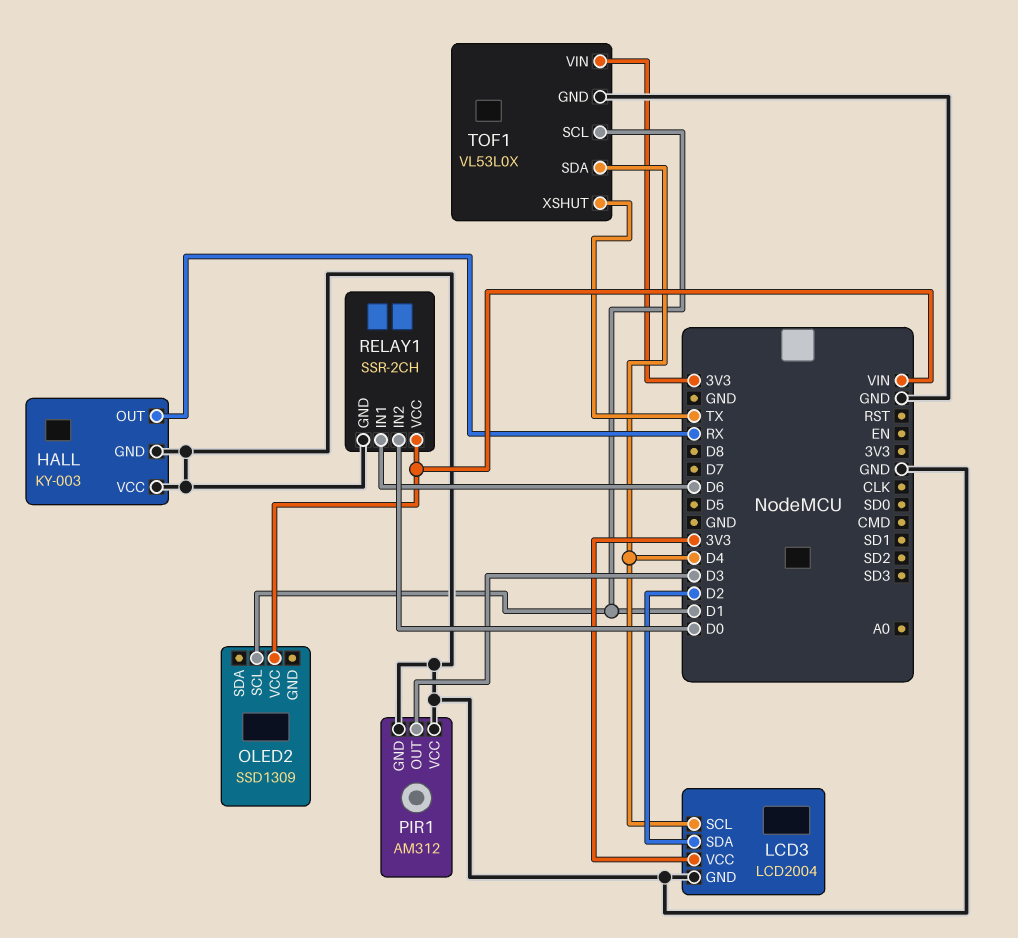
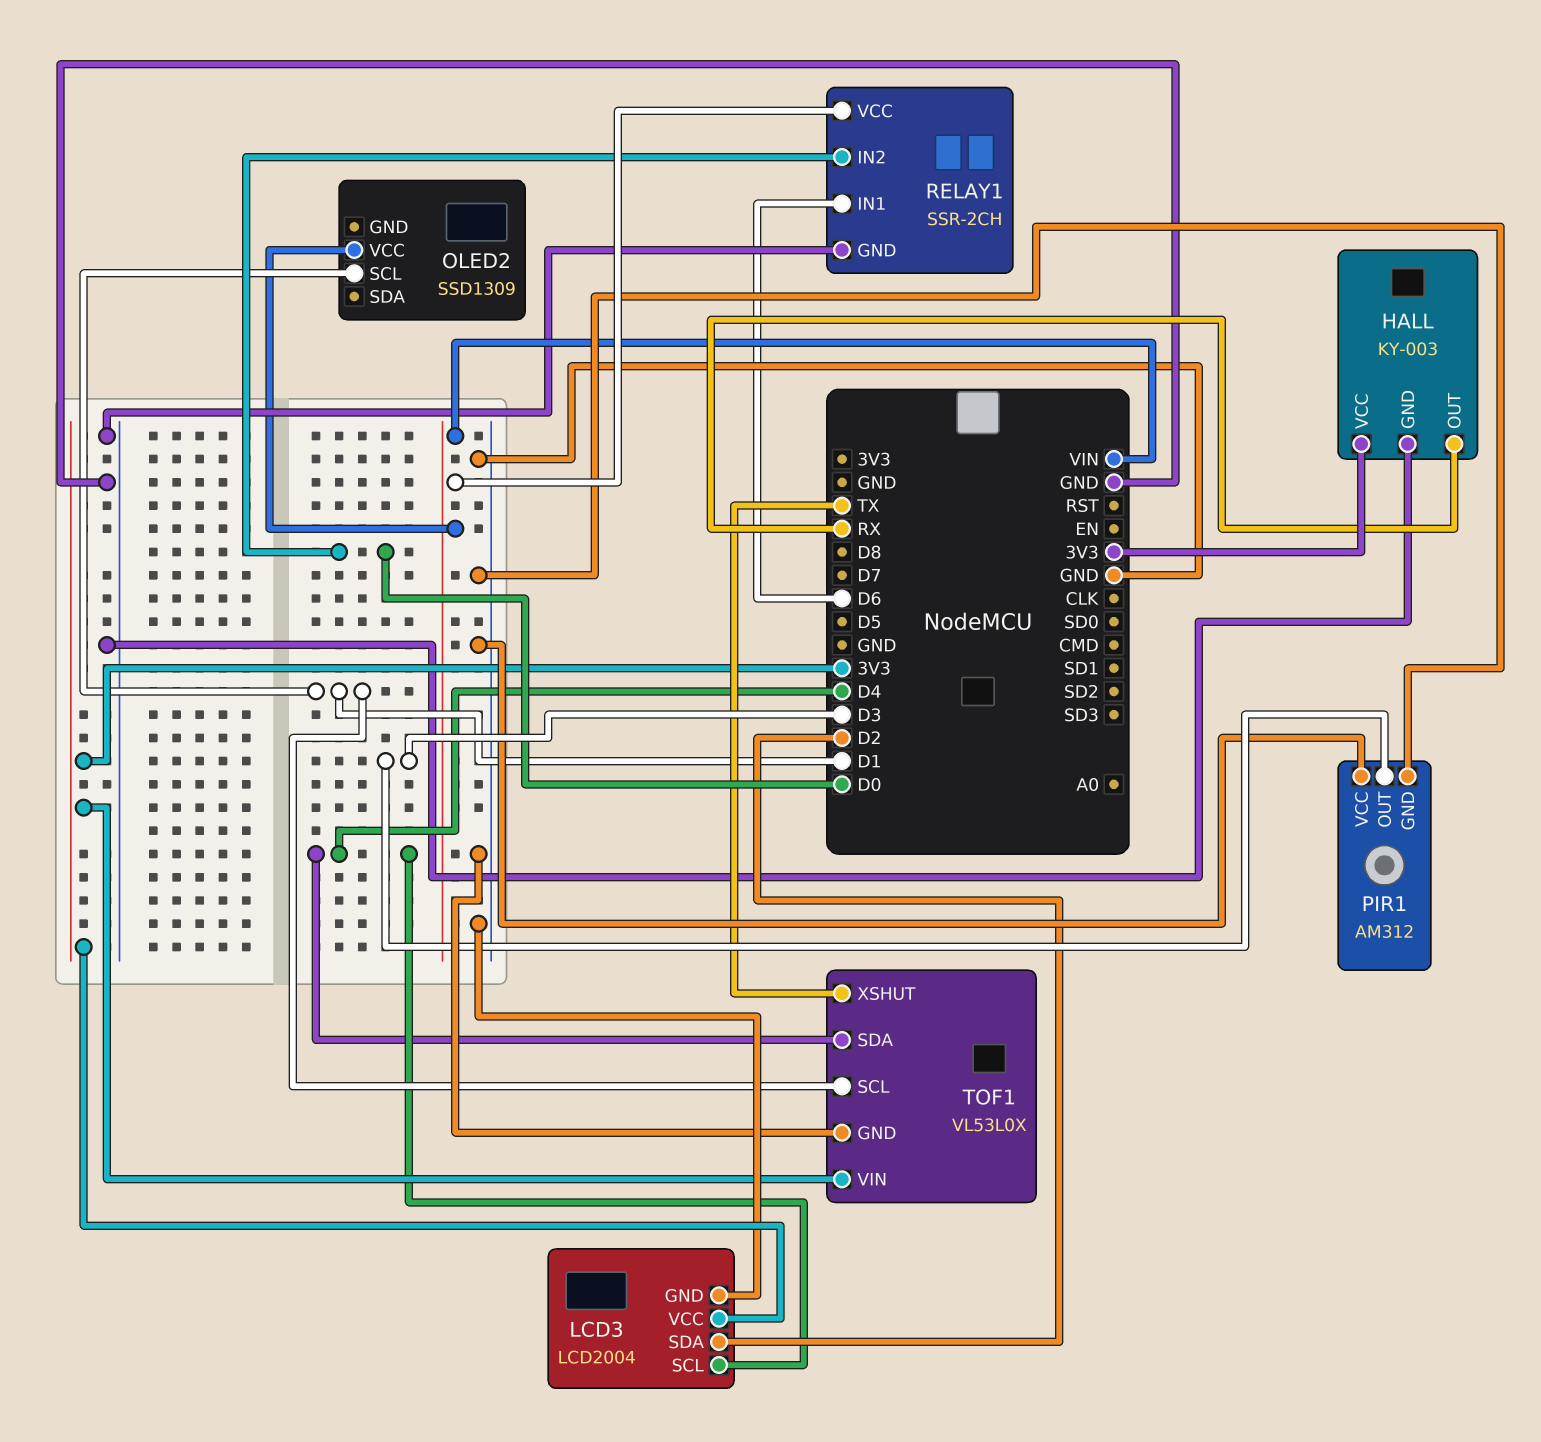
HALL pin VCC: GND -> 3V3

